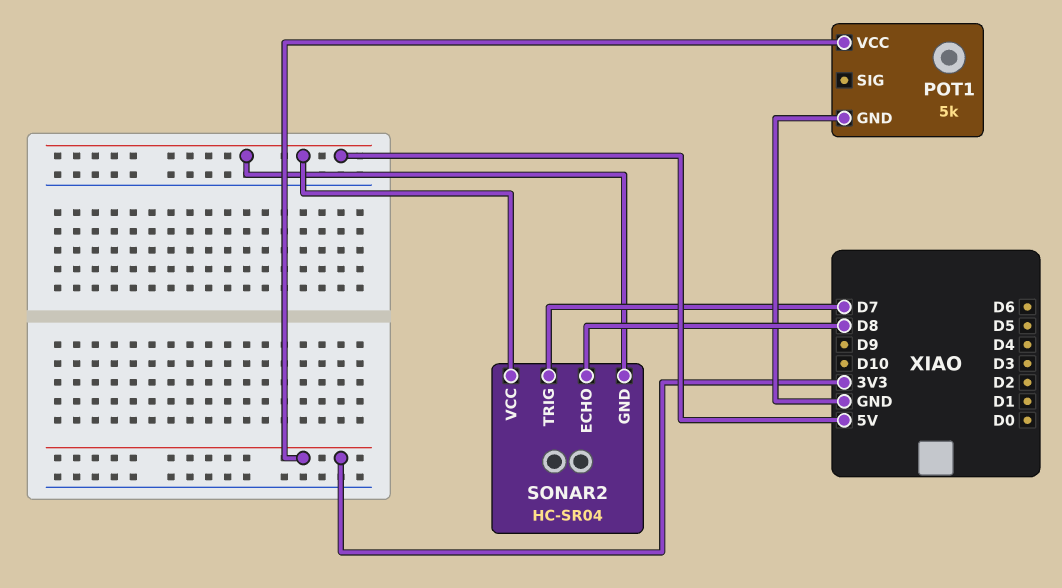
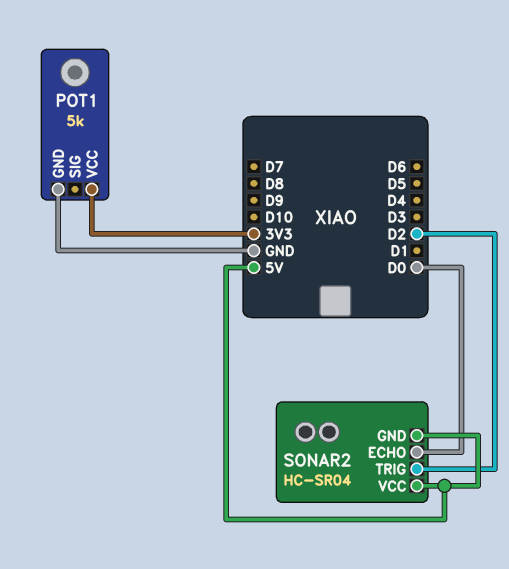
SONAR2 pin ECHO: D8 -> D0
SONAR2 pin TRIG: D7 -> D2

